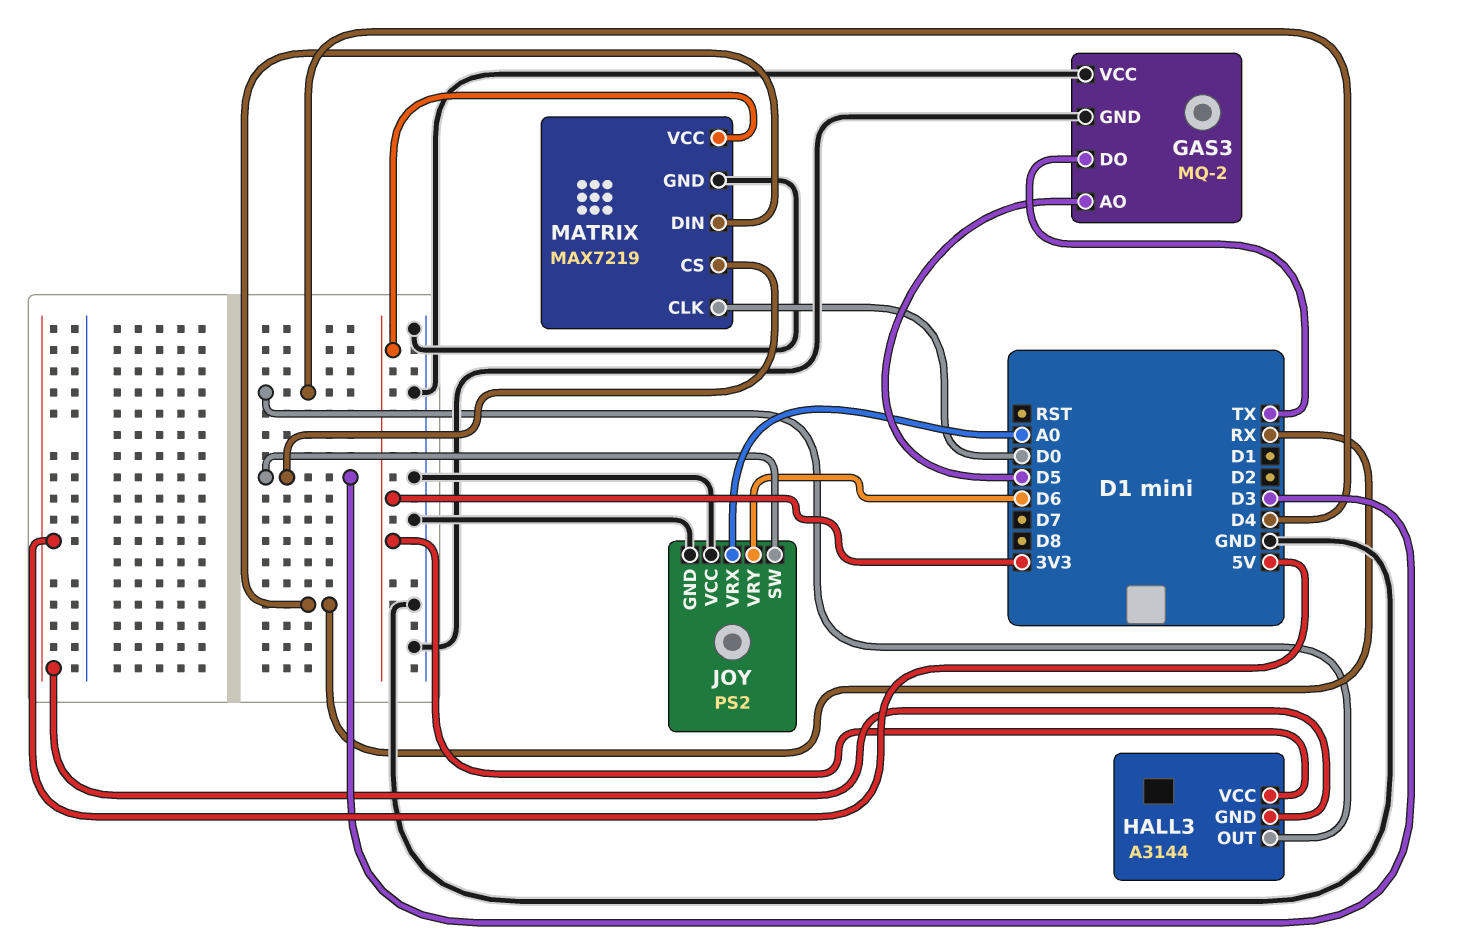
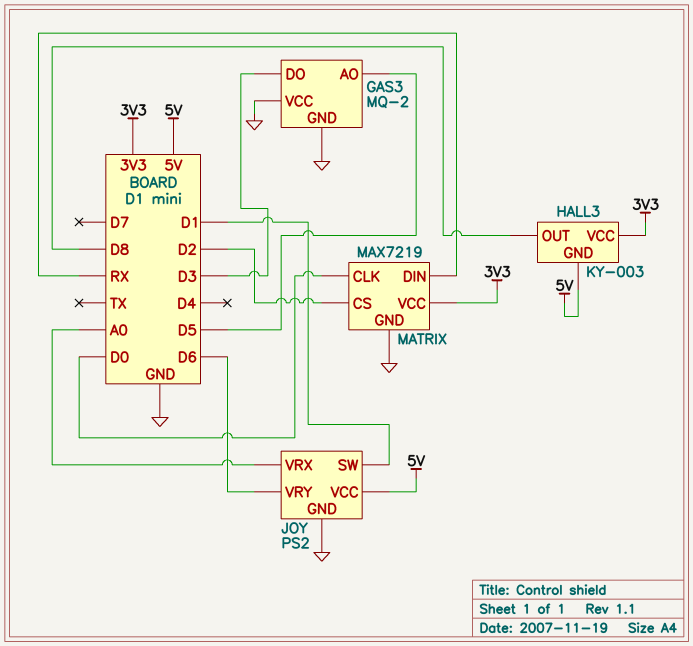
GAS3 pin DO: TX -> D3
HALL3: A3144 -> KY-003
HALL3 pin OUT: D4 -> D8
JOY pin SW: D3 -> D1
JOY pin VCC: GND -> 5V
MATRIX pin CS: D3 -> D2

